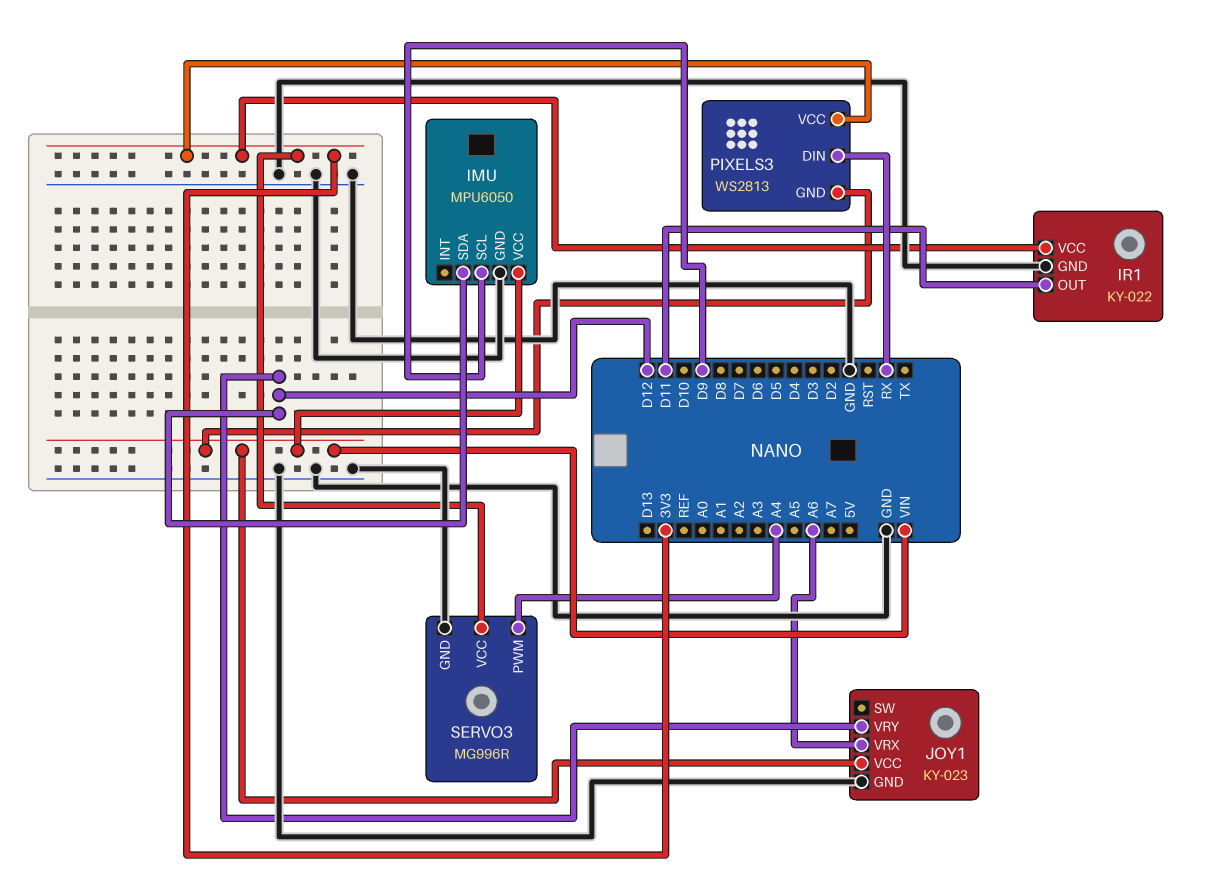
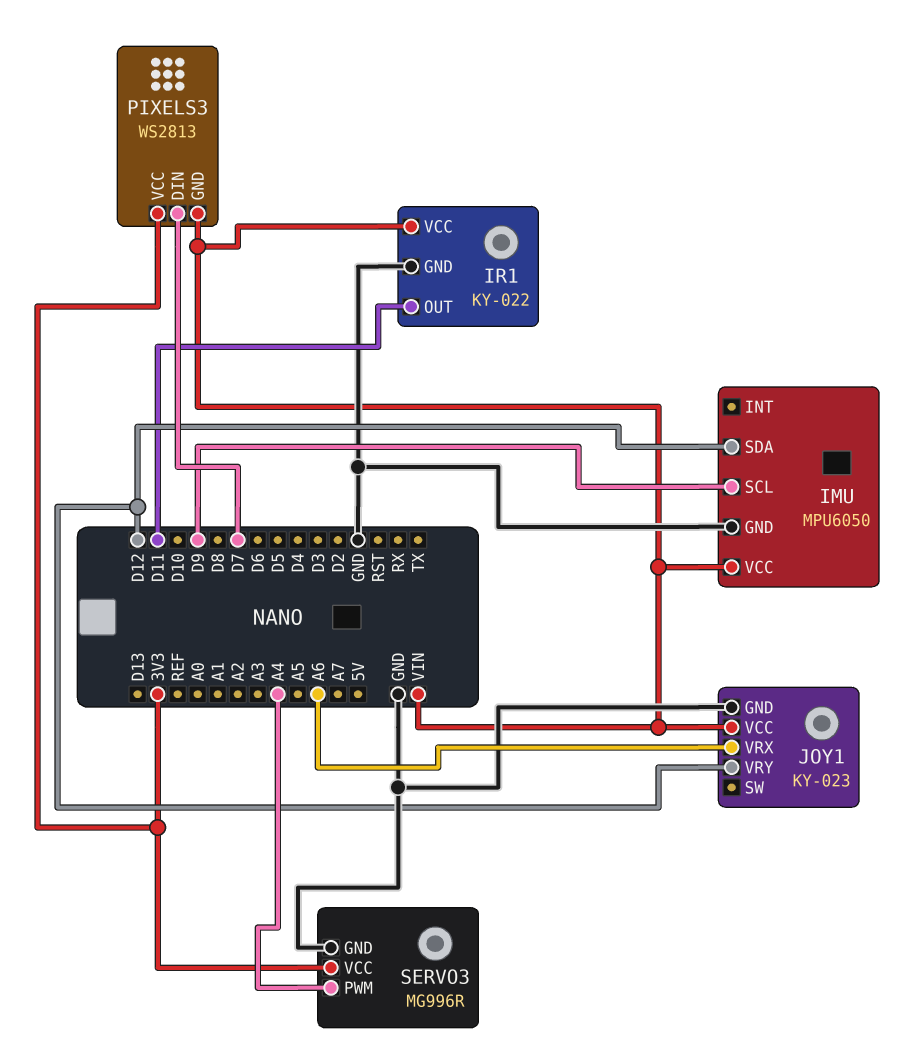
IR1 pin VCC: 3V3 -> VIN
PIXELS3 pin DIN: RX -> D7

